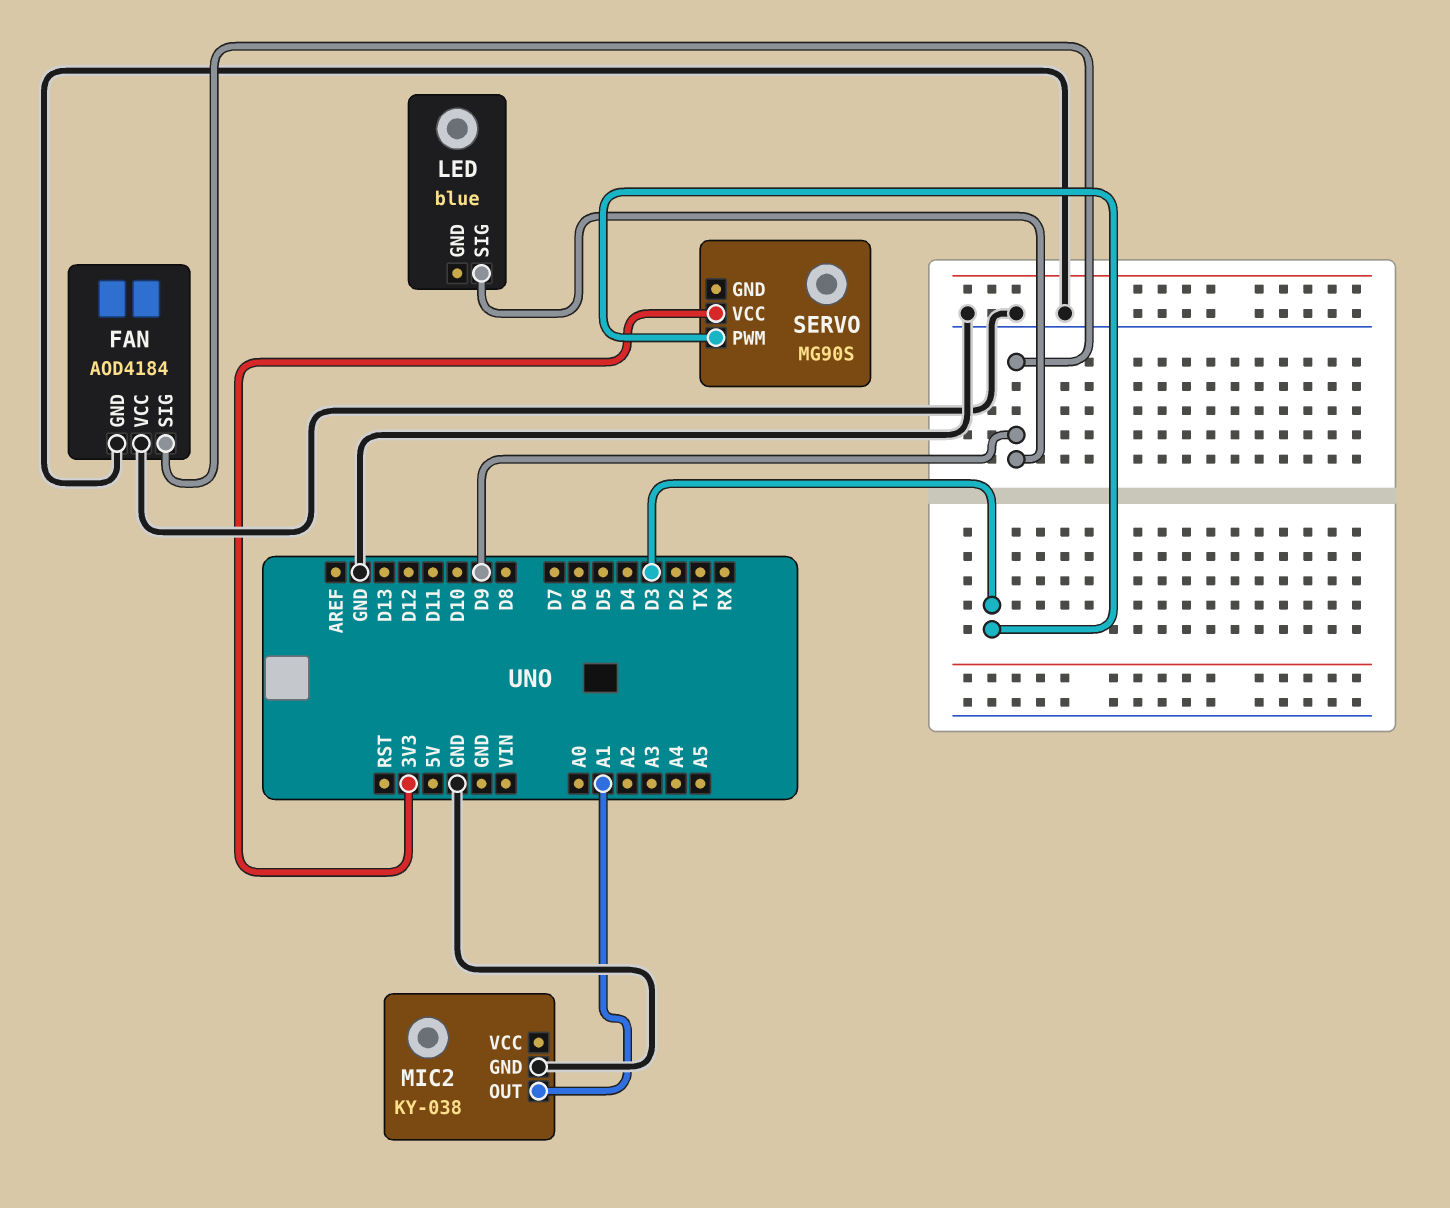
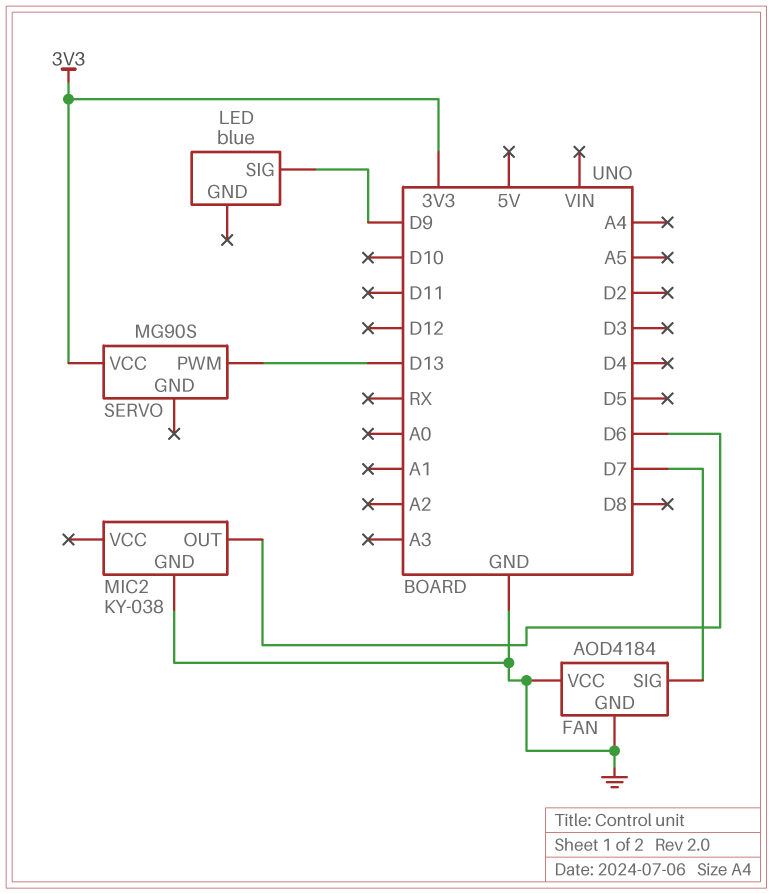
FAN pin SIG: D9 -> D7
MIC2 pin OUT: A1 -> D6
SERVO pin PWM: D3 -> D13

